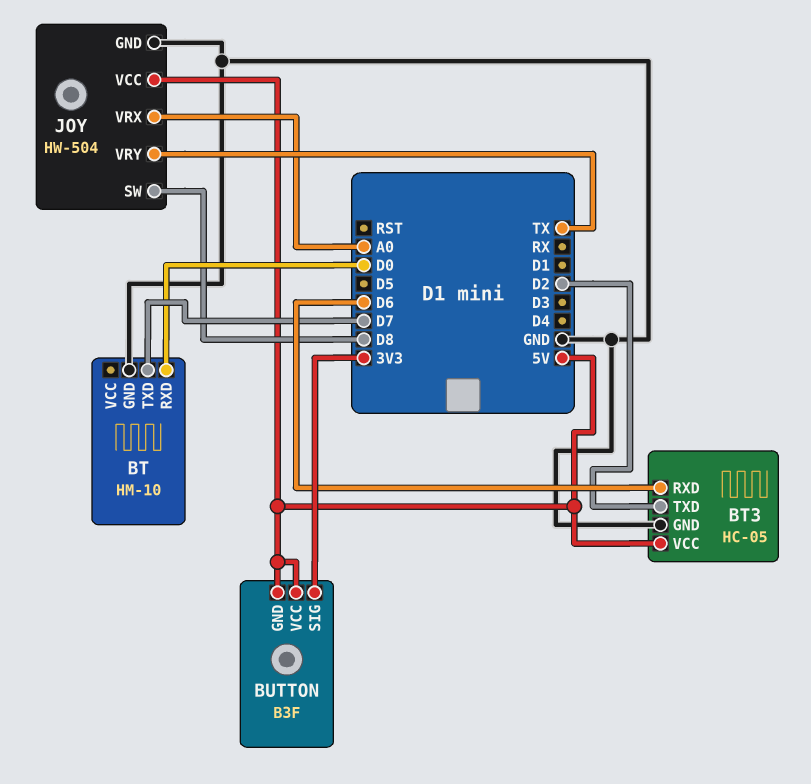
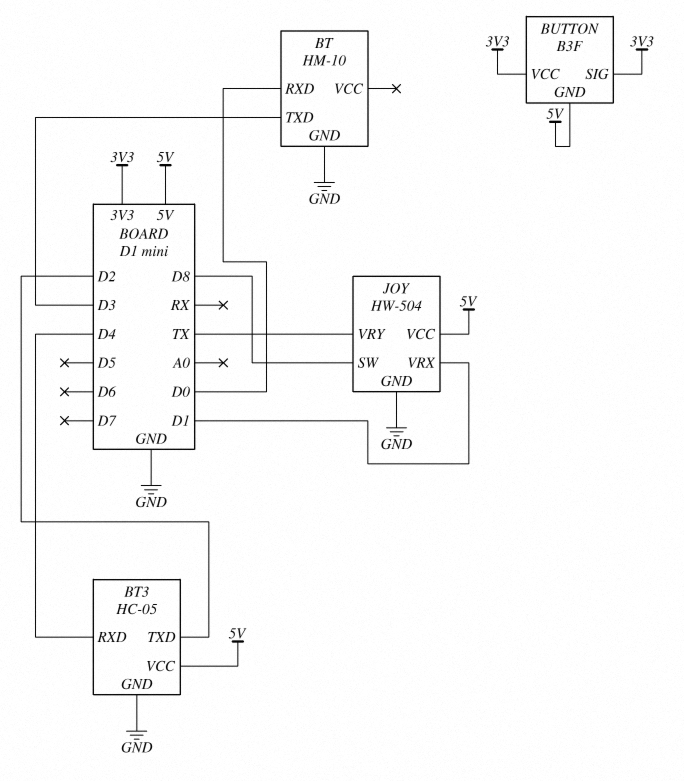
BT pin TXD: D7 -> D3
BT3 pin RXD: D6 -> D4
BUTTON pin VCC: 5V -> 3V3
JOY pin VRX: A0 -> D1

